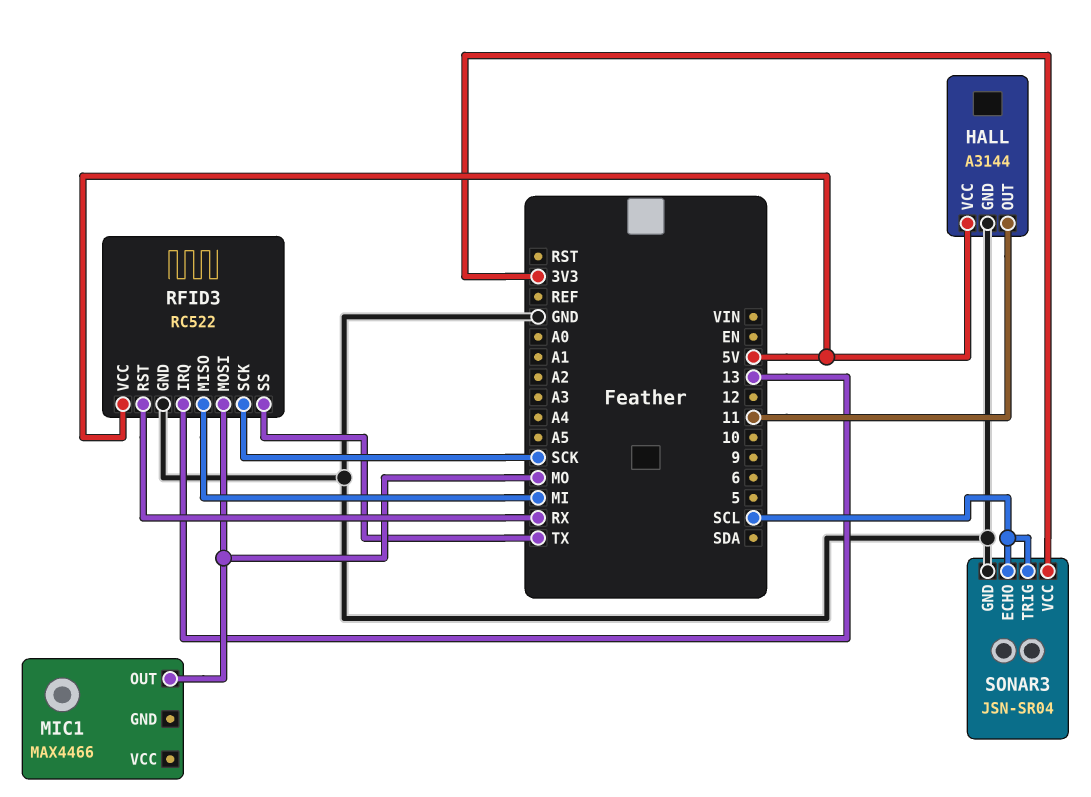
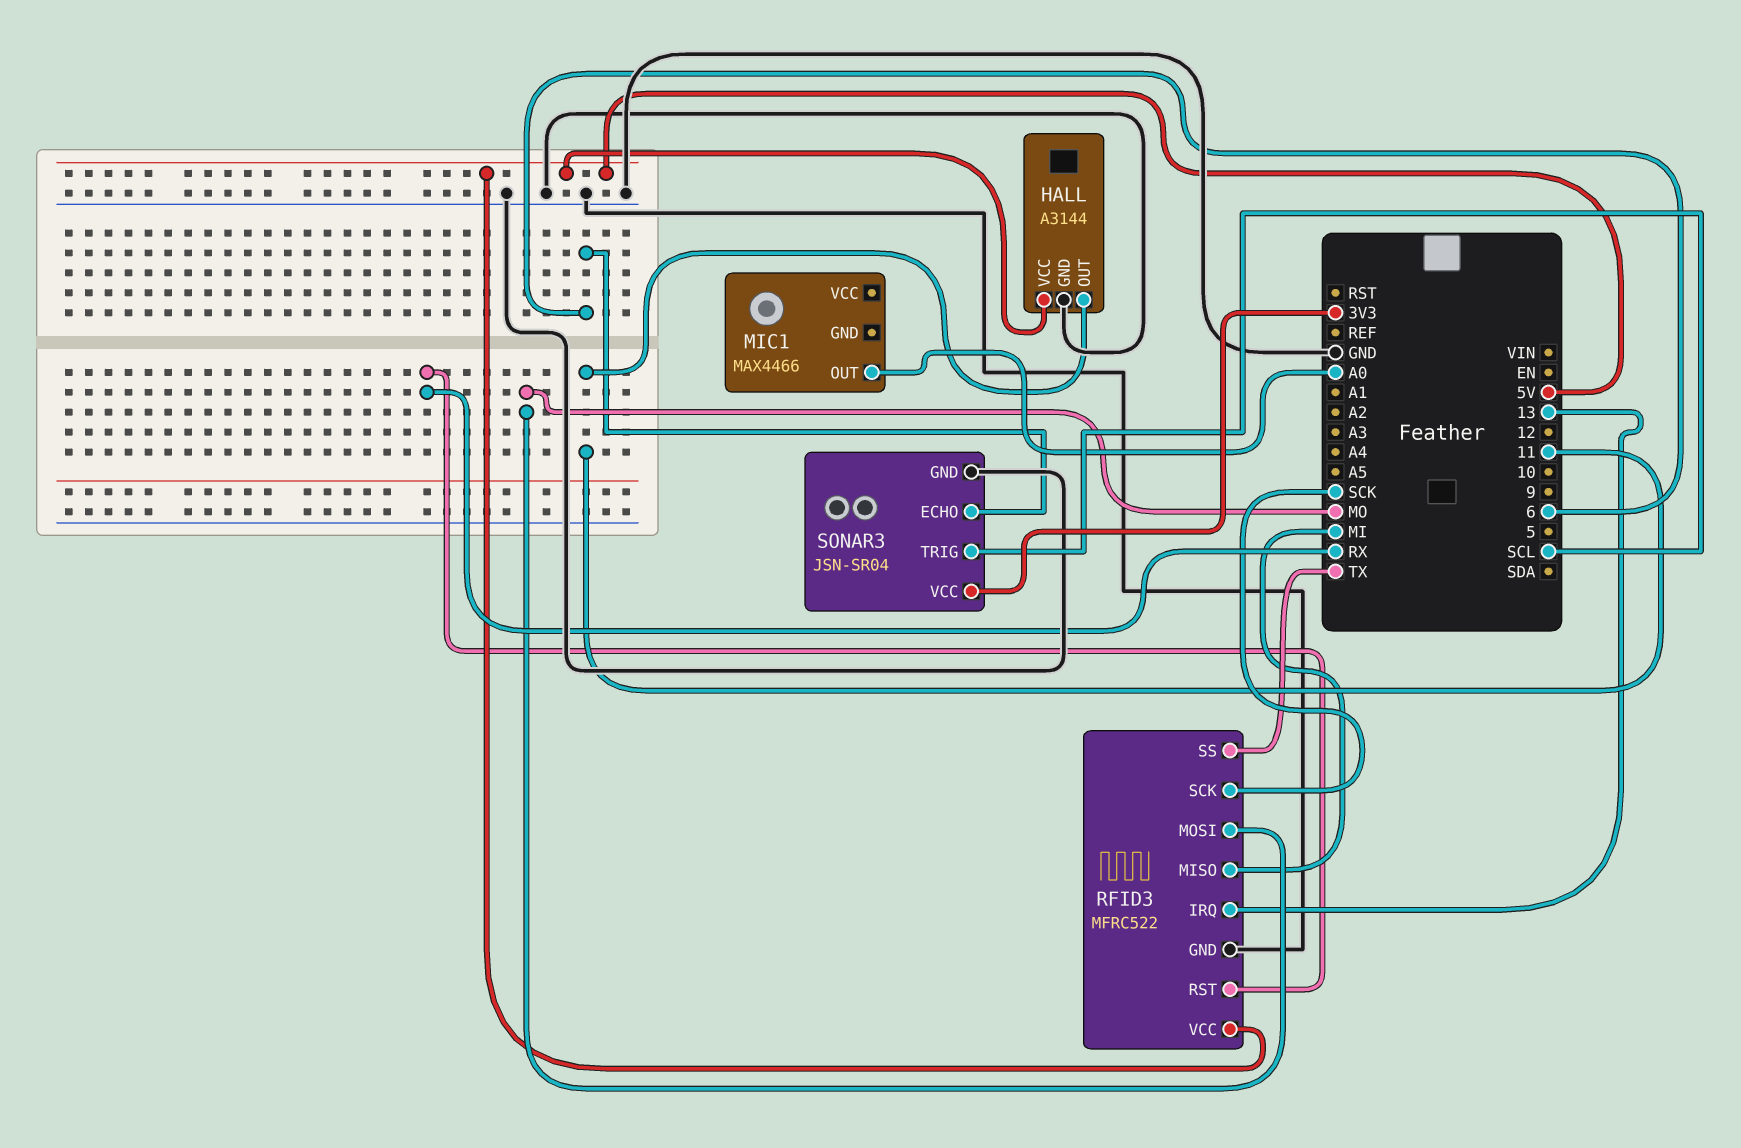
MIC1 pin OUT: MO -> A0
RFID3: RC522 -> MFRC522
SONAR3 pin ECHO: SCL -> 6

